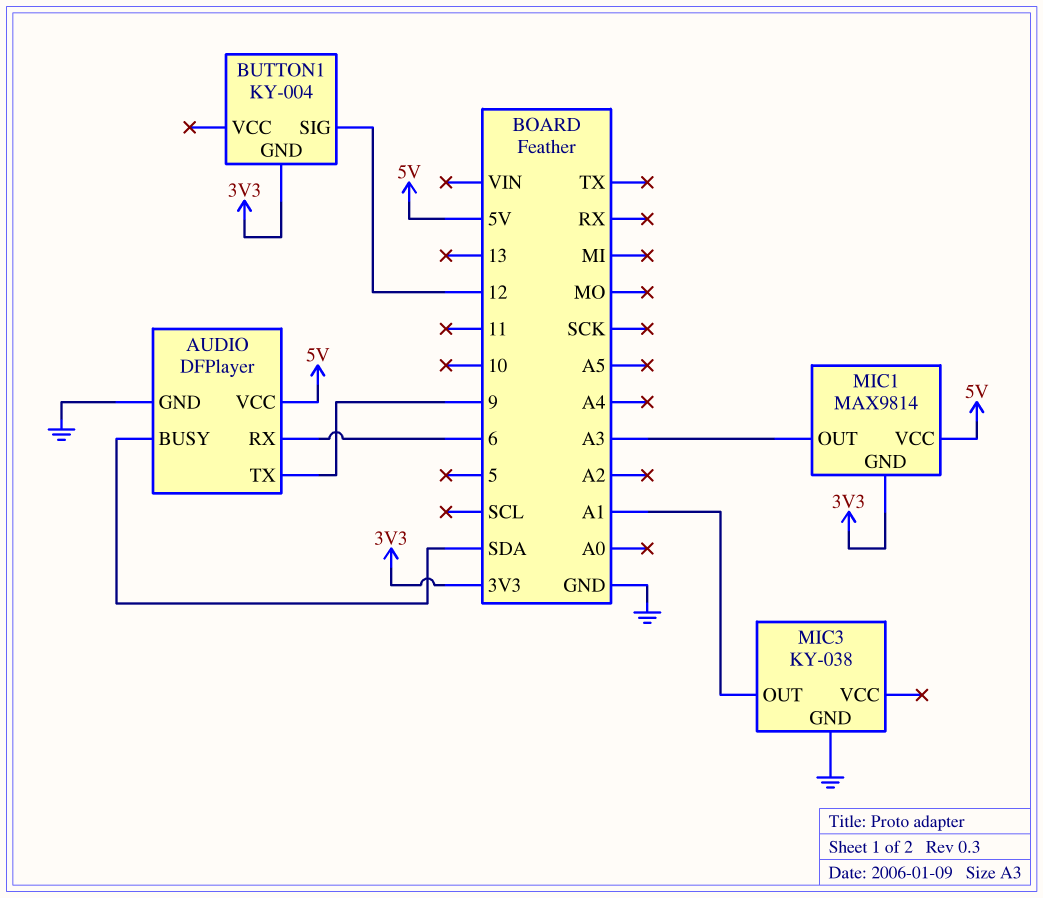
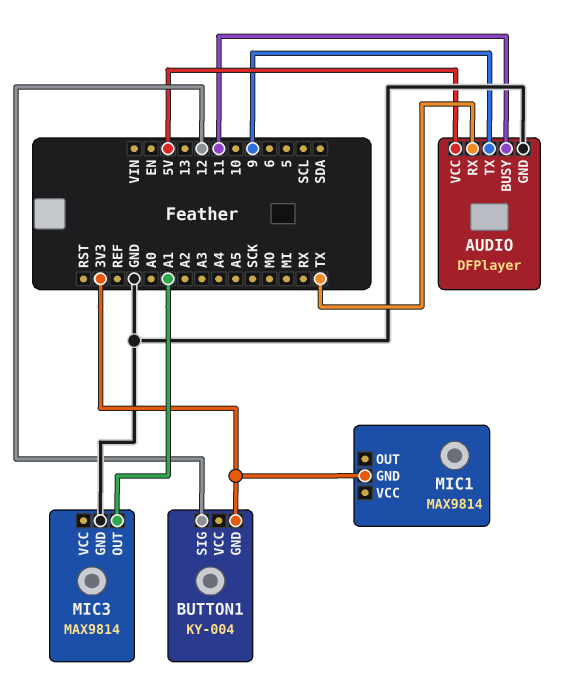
AUDIO pin BUSY: SDA -> 11
AUDIO pin RX: 6 -> TX
MIC1 pin OUT: A3 -> none
MIC1 pin VCC: 5V -> none
MIC3: KY-038 -> MAX9814

